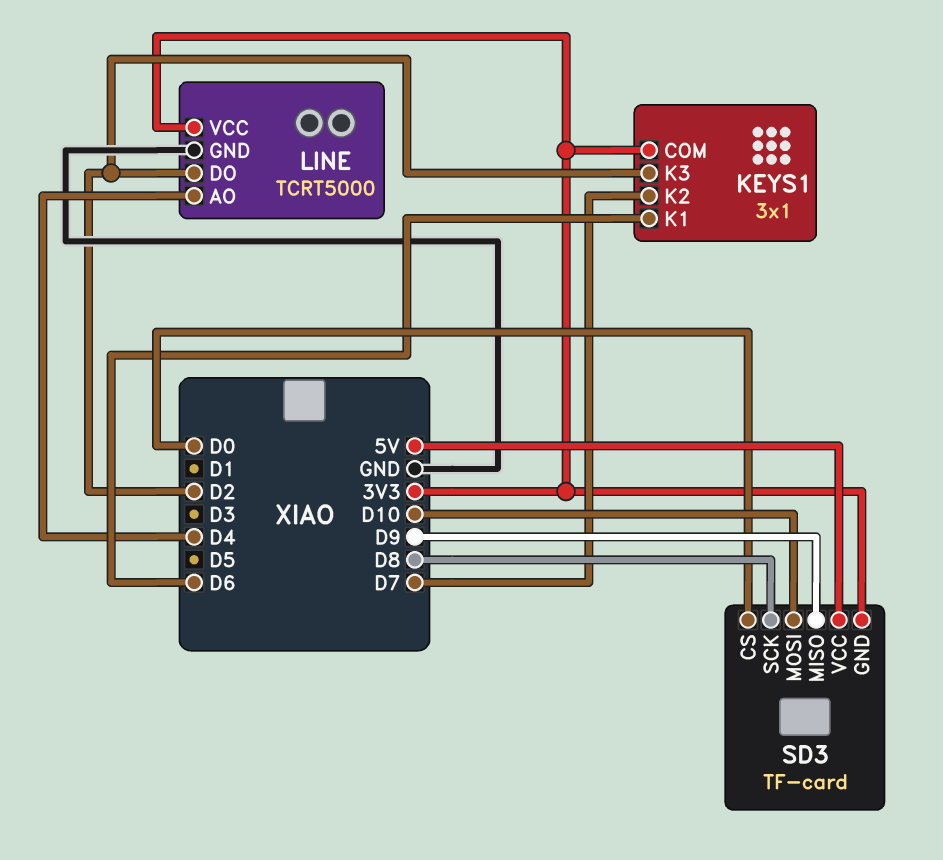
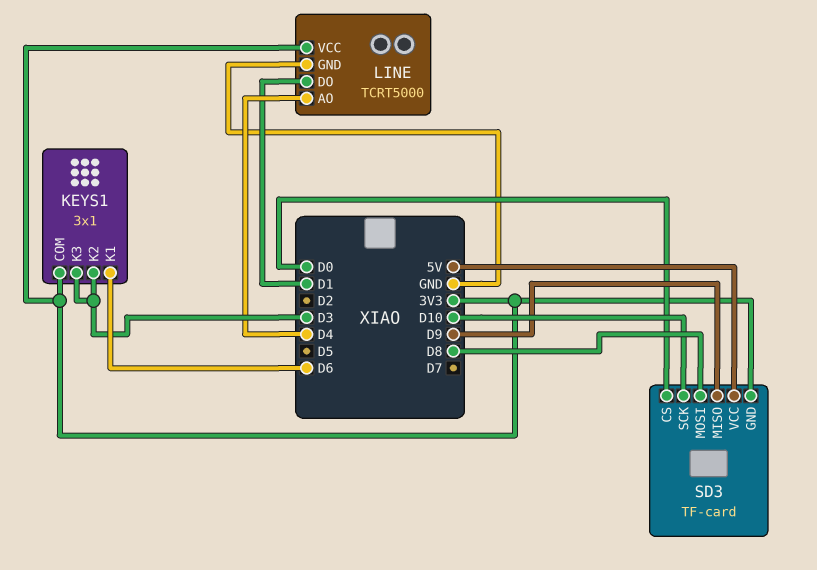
KEYS1 pin K2: D7 -> D3
KEYS1 pin K3: D2 -> D3
LINE pin DO: D2 -> D1
SD3 pin MOSI: D10 -> D8
SD3 pin SCK: D8 -> D10

